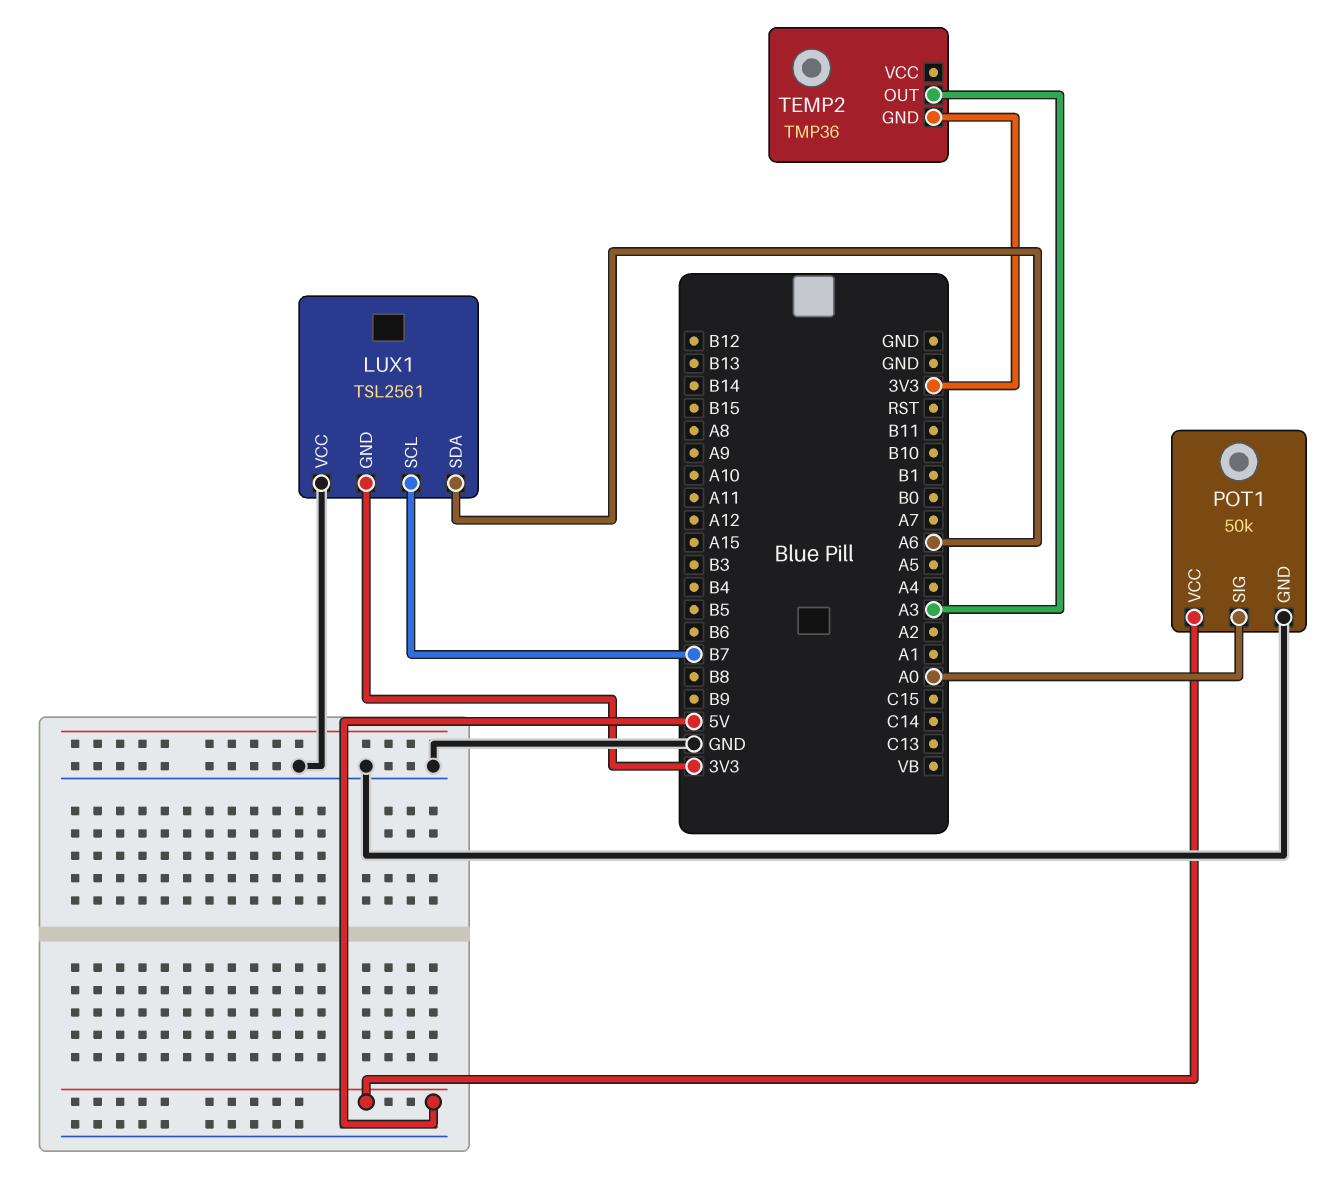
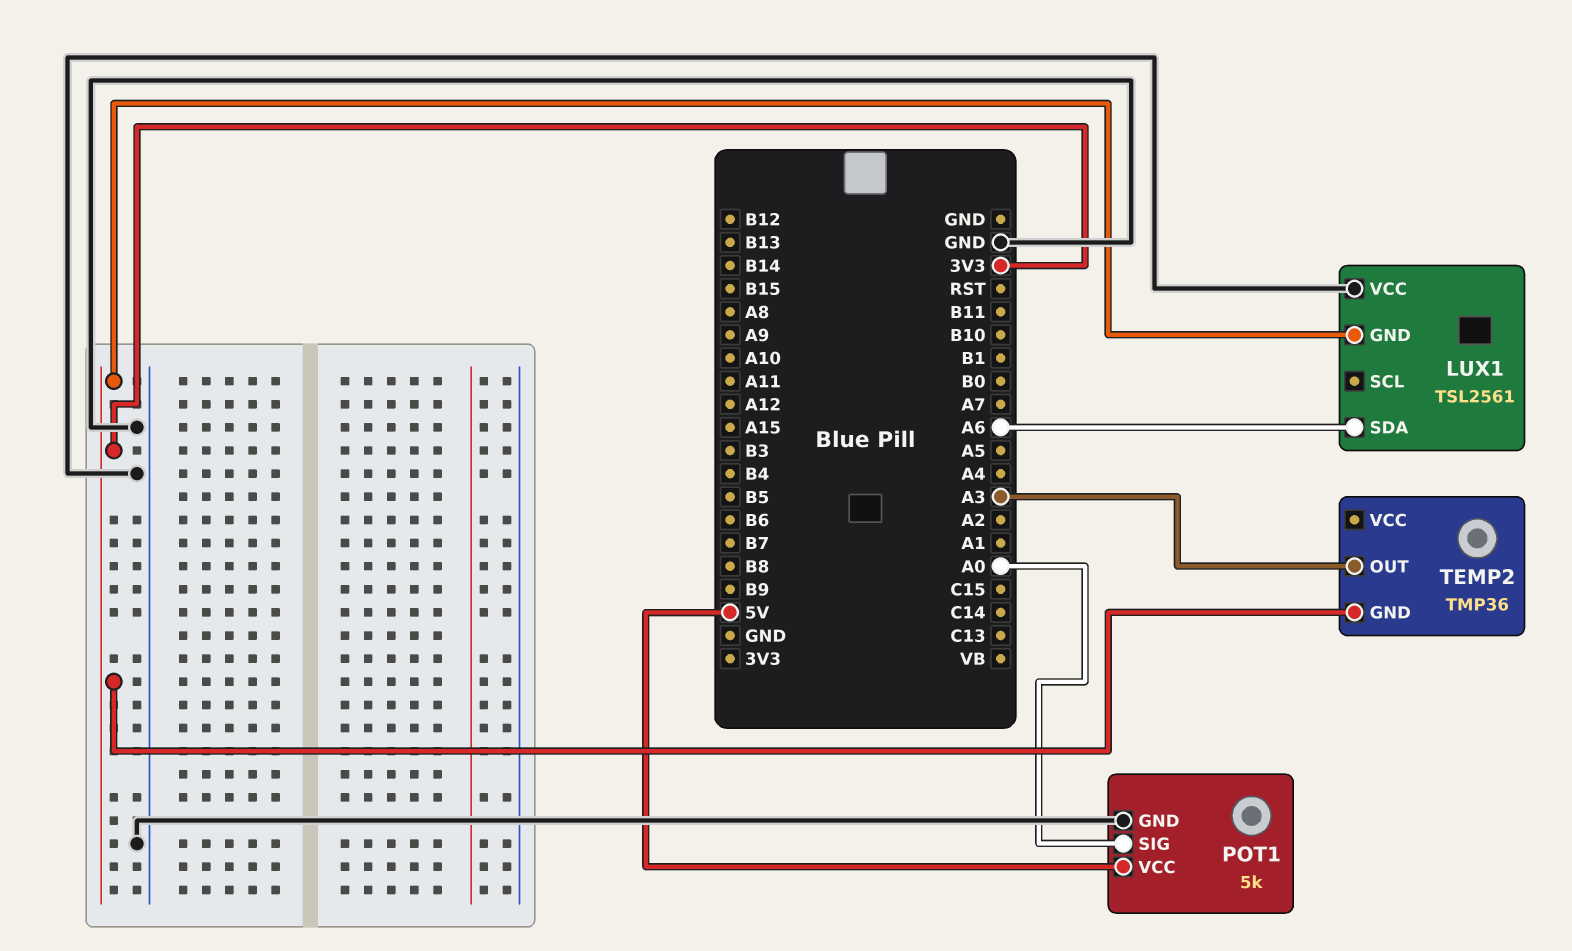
LUX1 pin SCL: B7 -> none
POT1: 50k -> 5k

